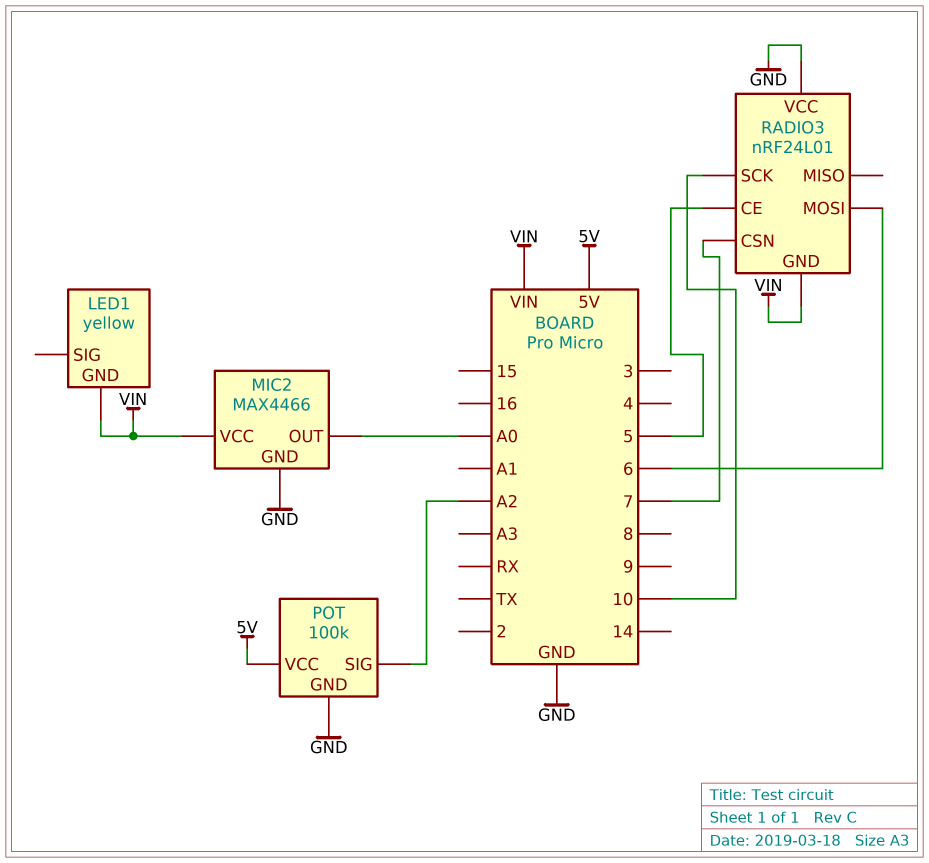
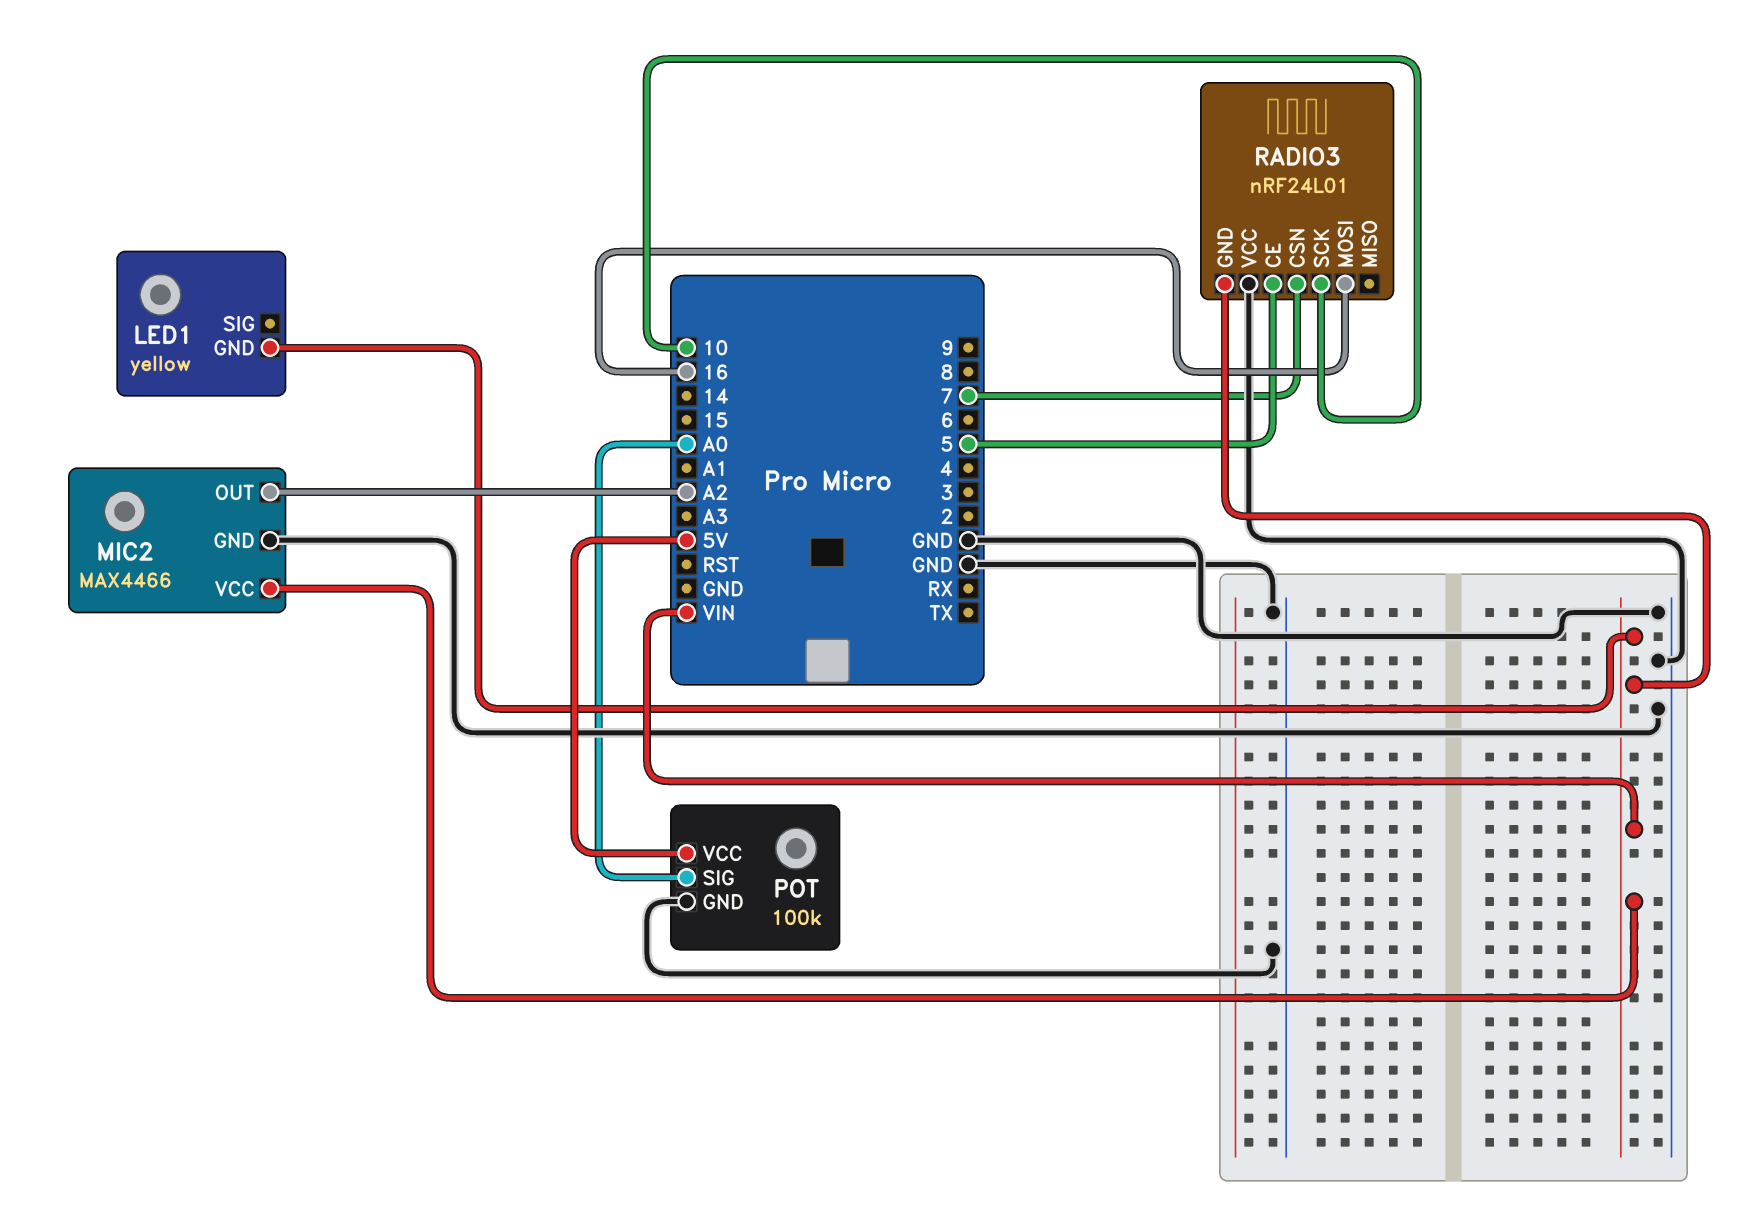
MIC2 pin OUT: A0 -> A2
POT pin SIG: A2 -> A0
RADIO3 pin MOSI: 6 -> 16

